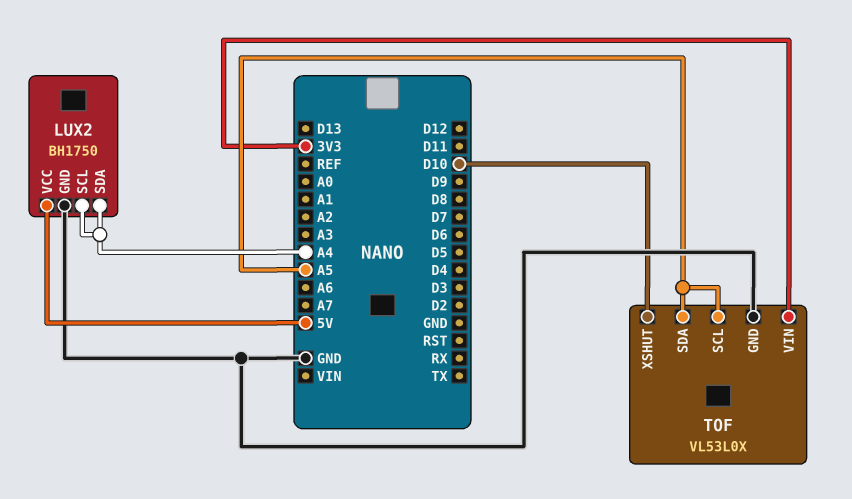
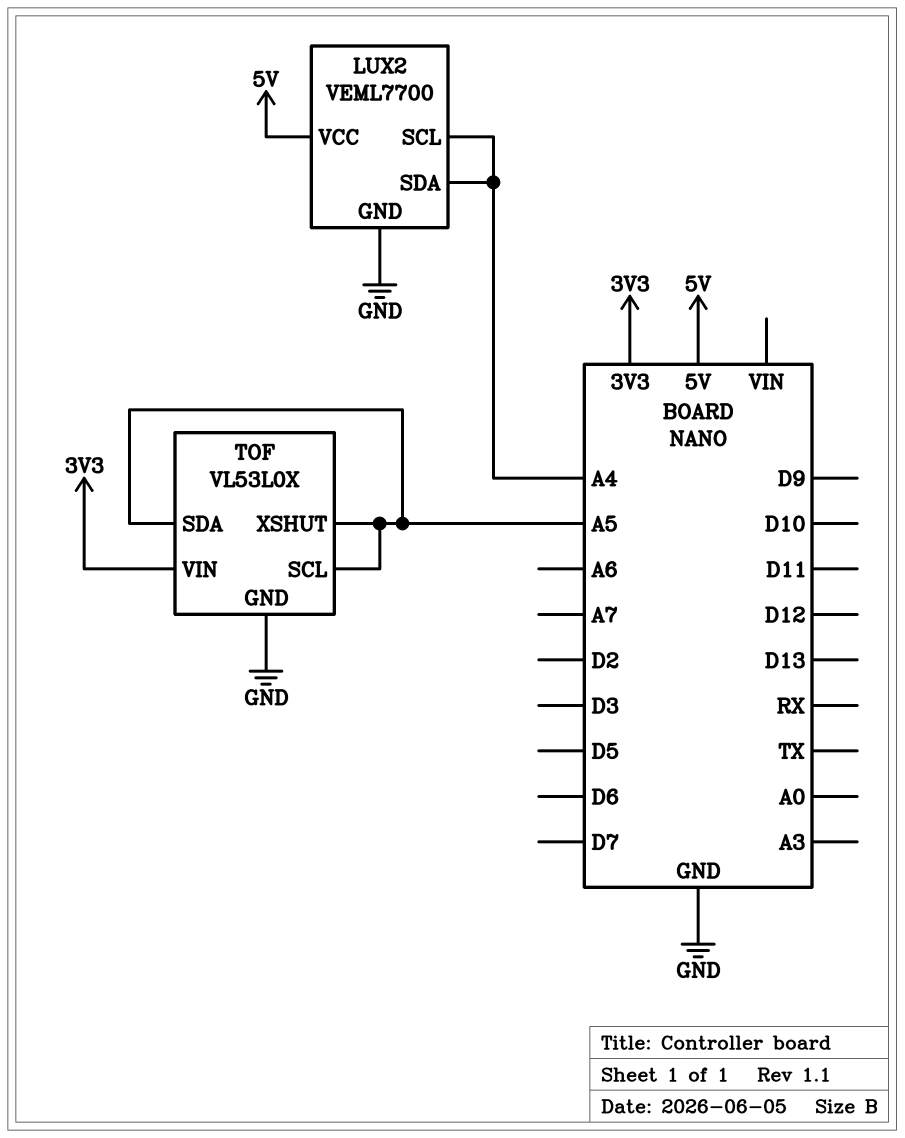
LUX2: BH1750 -> VEML7700
TOF pin XSHUT: D10 -> A5

